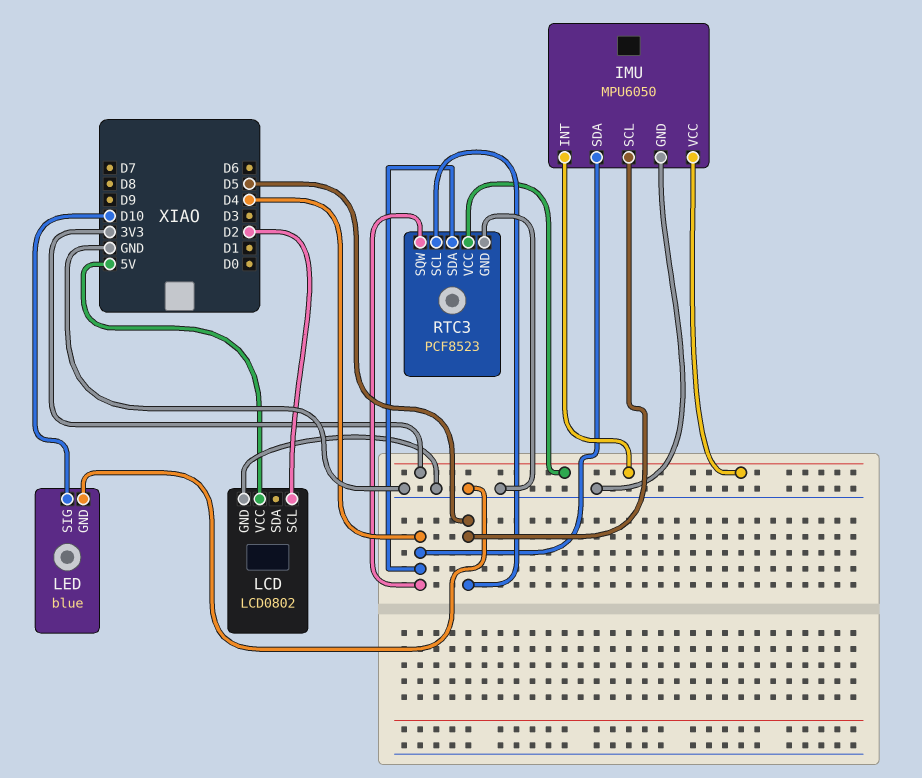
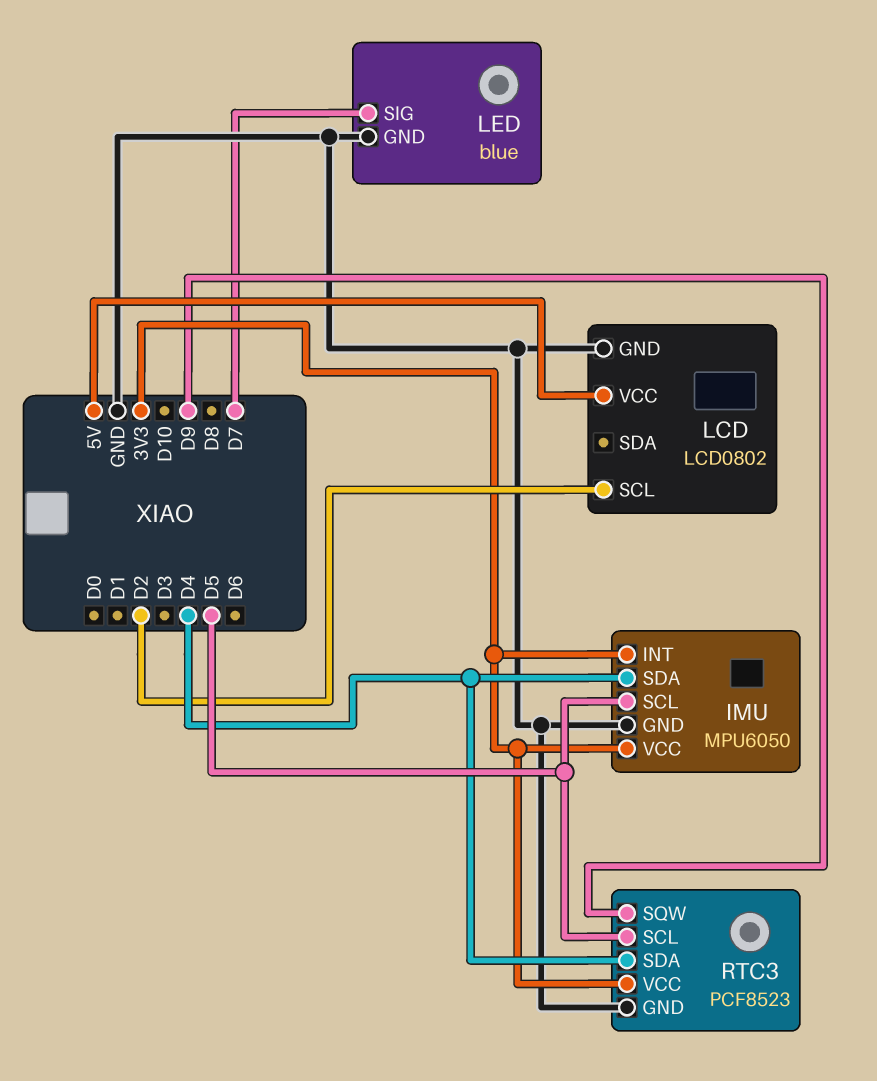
LED pin SIG: D10 -> D7
RTC3 pin SQW: D4 -> D9

